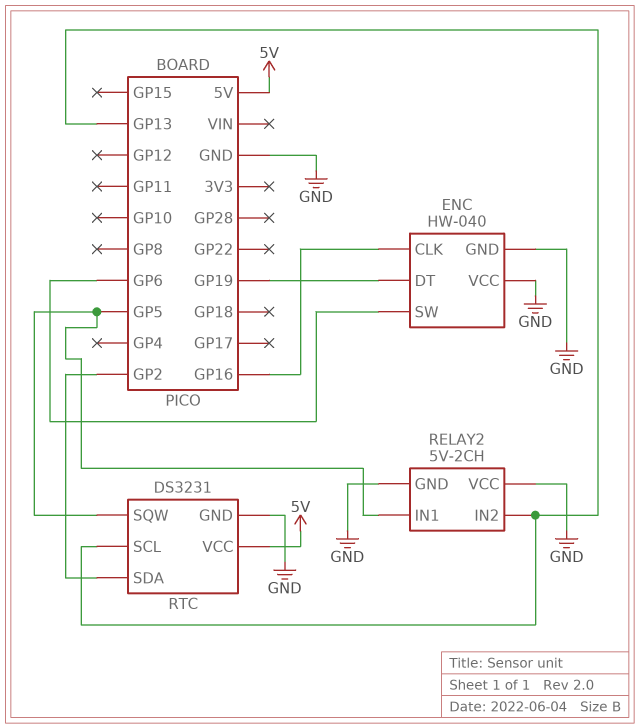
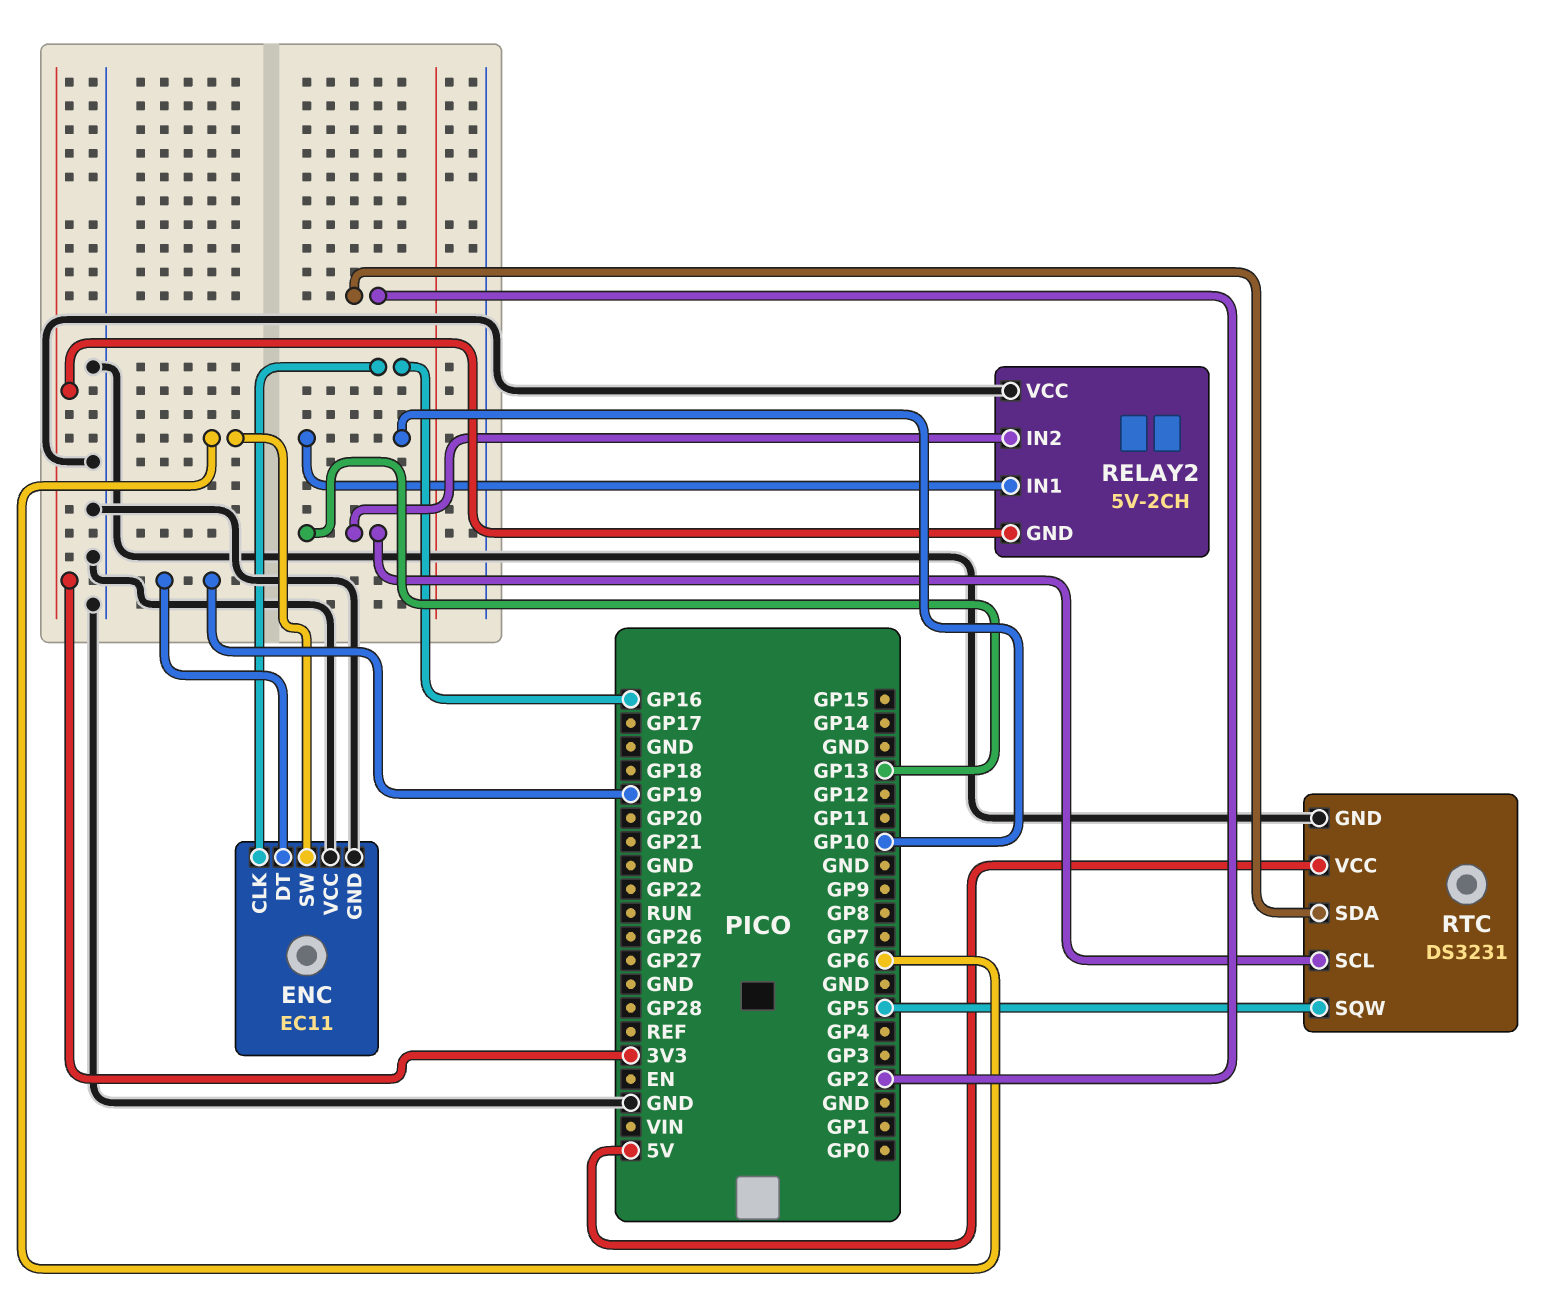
ENC: HW-040 -> EC11
RELAY2 pin GND: GND -> 3V3
RELAY2 pin IN1: GP5 -> GP10

